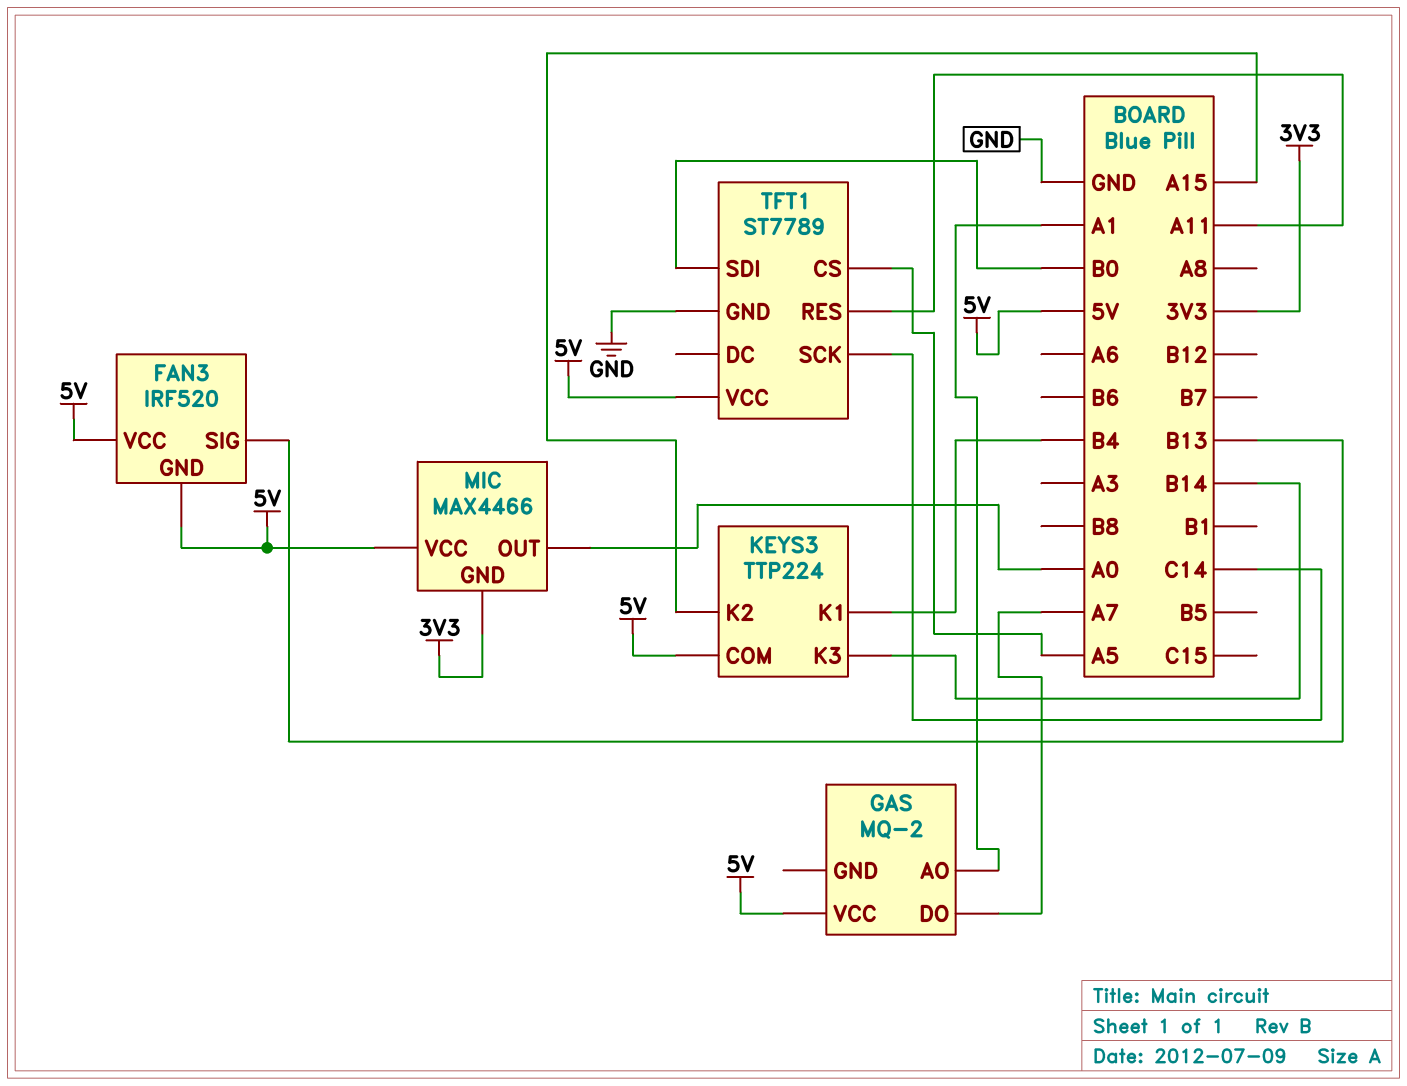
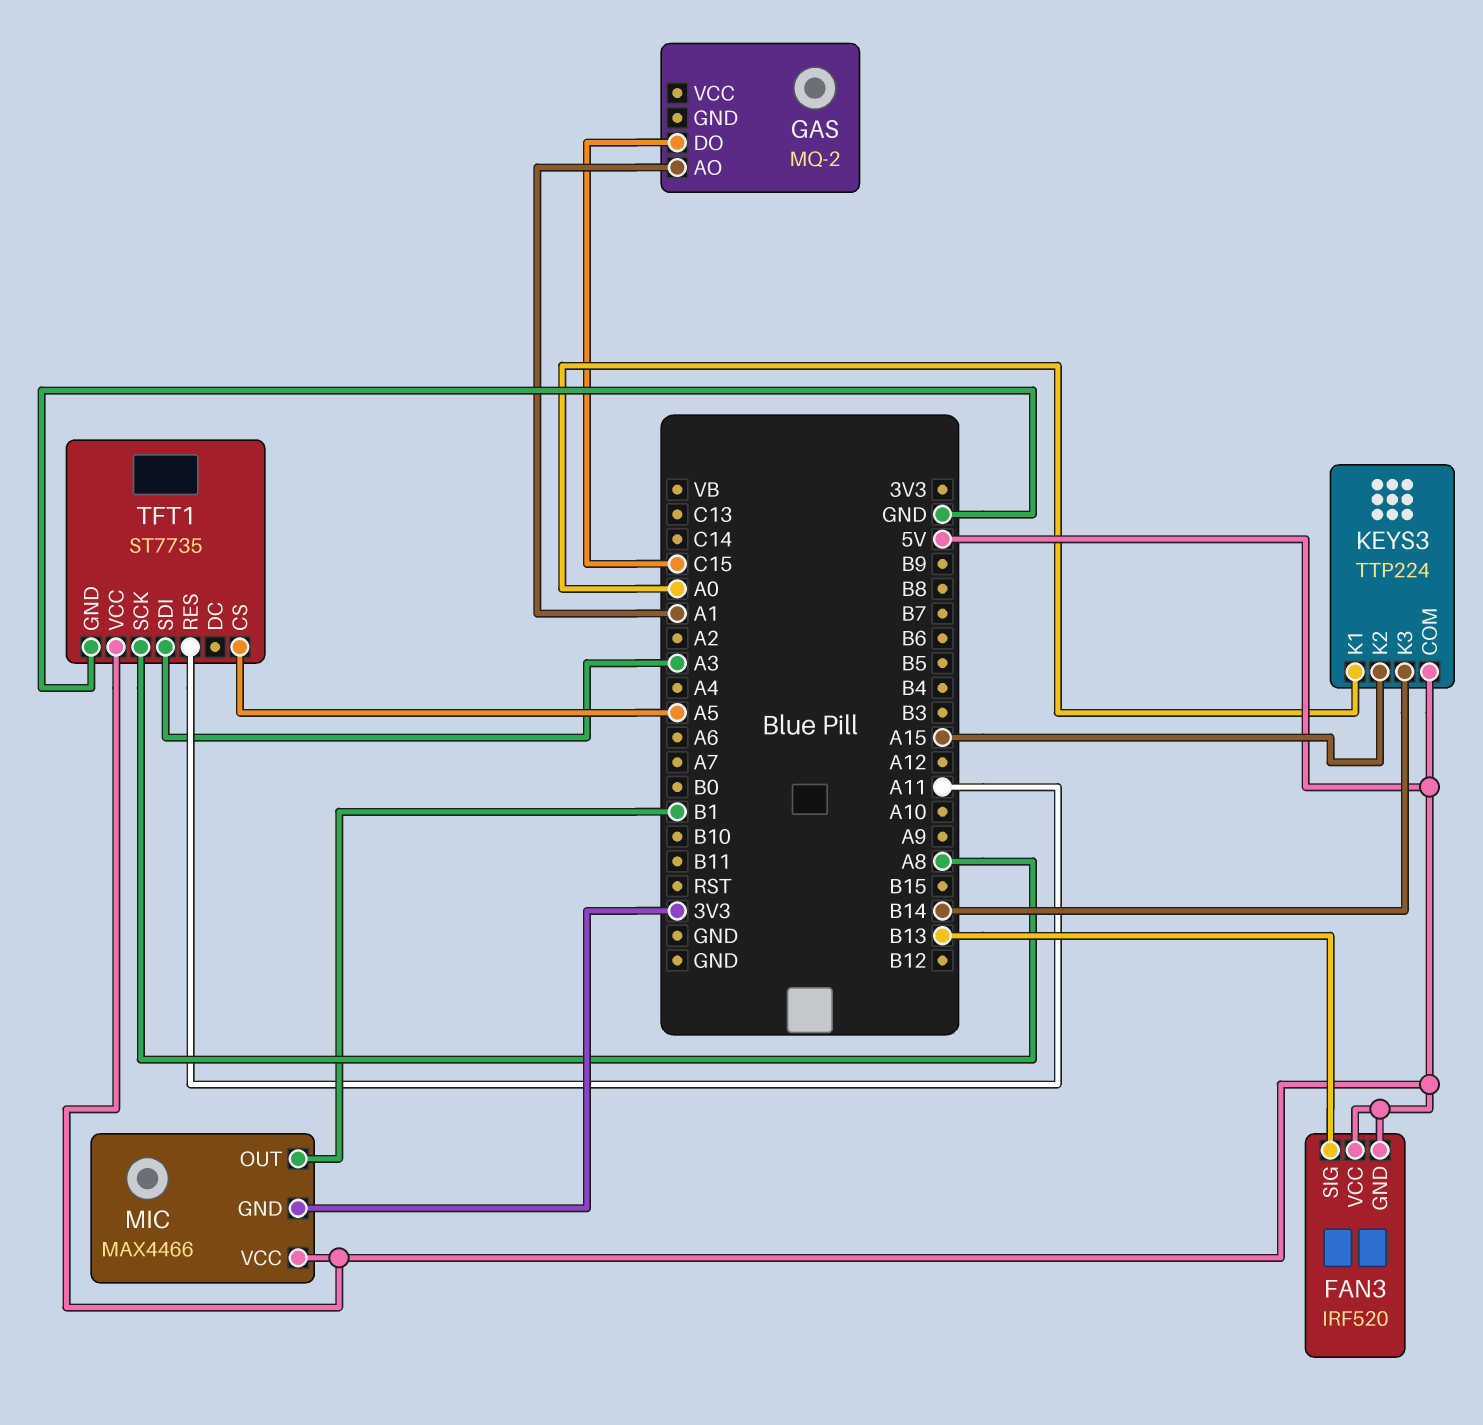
GAS pin DO: A7 -> C15
GAS pin VCC: 5V -> none
KEYS3 pin K1: B4 -> A0
MIC pin OUT: A0 -> B1
TFT1: ST7789 -> ST7735
TFT1 pin SCK: C14 -> A8
TFT1 pin SDI: B0 -> A3

